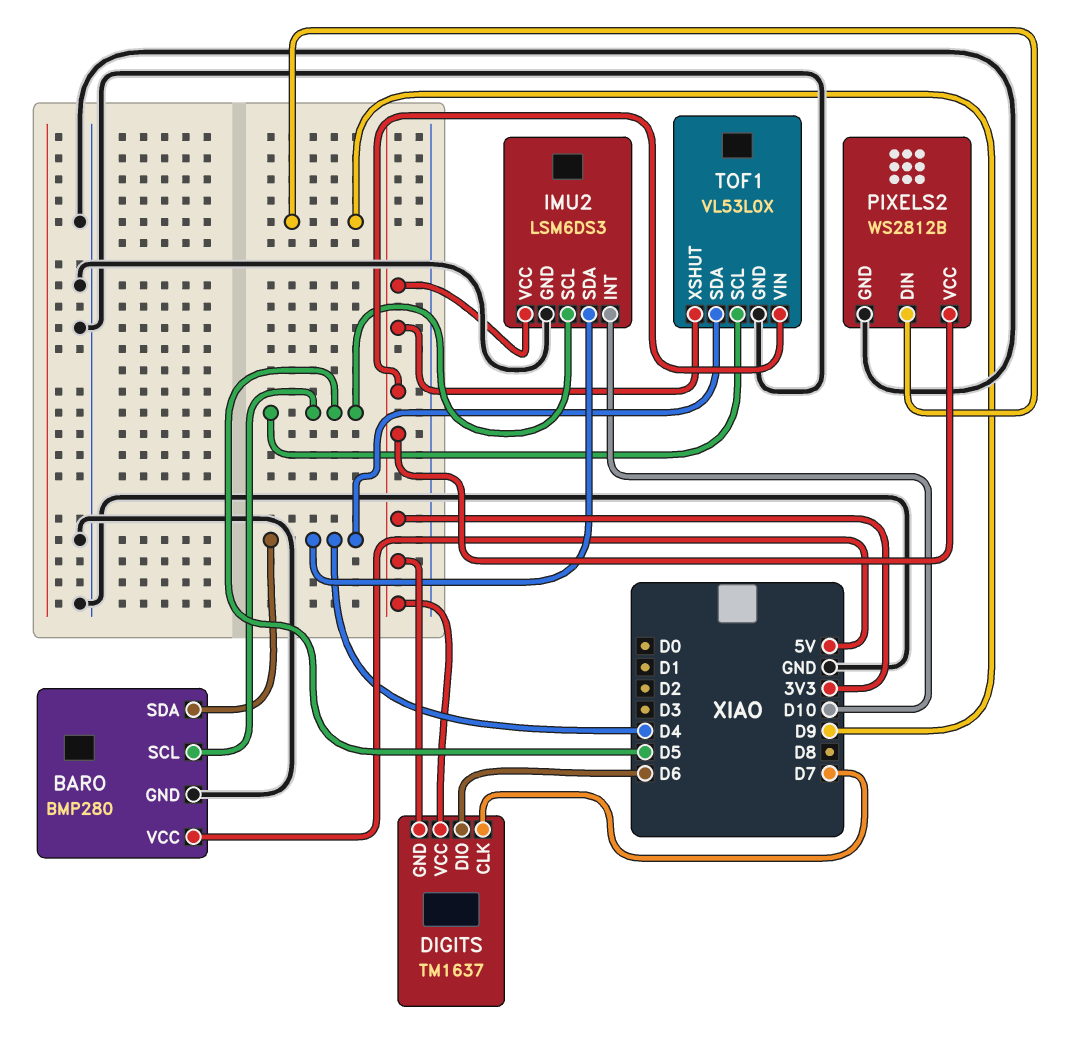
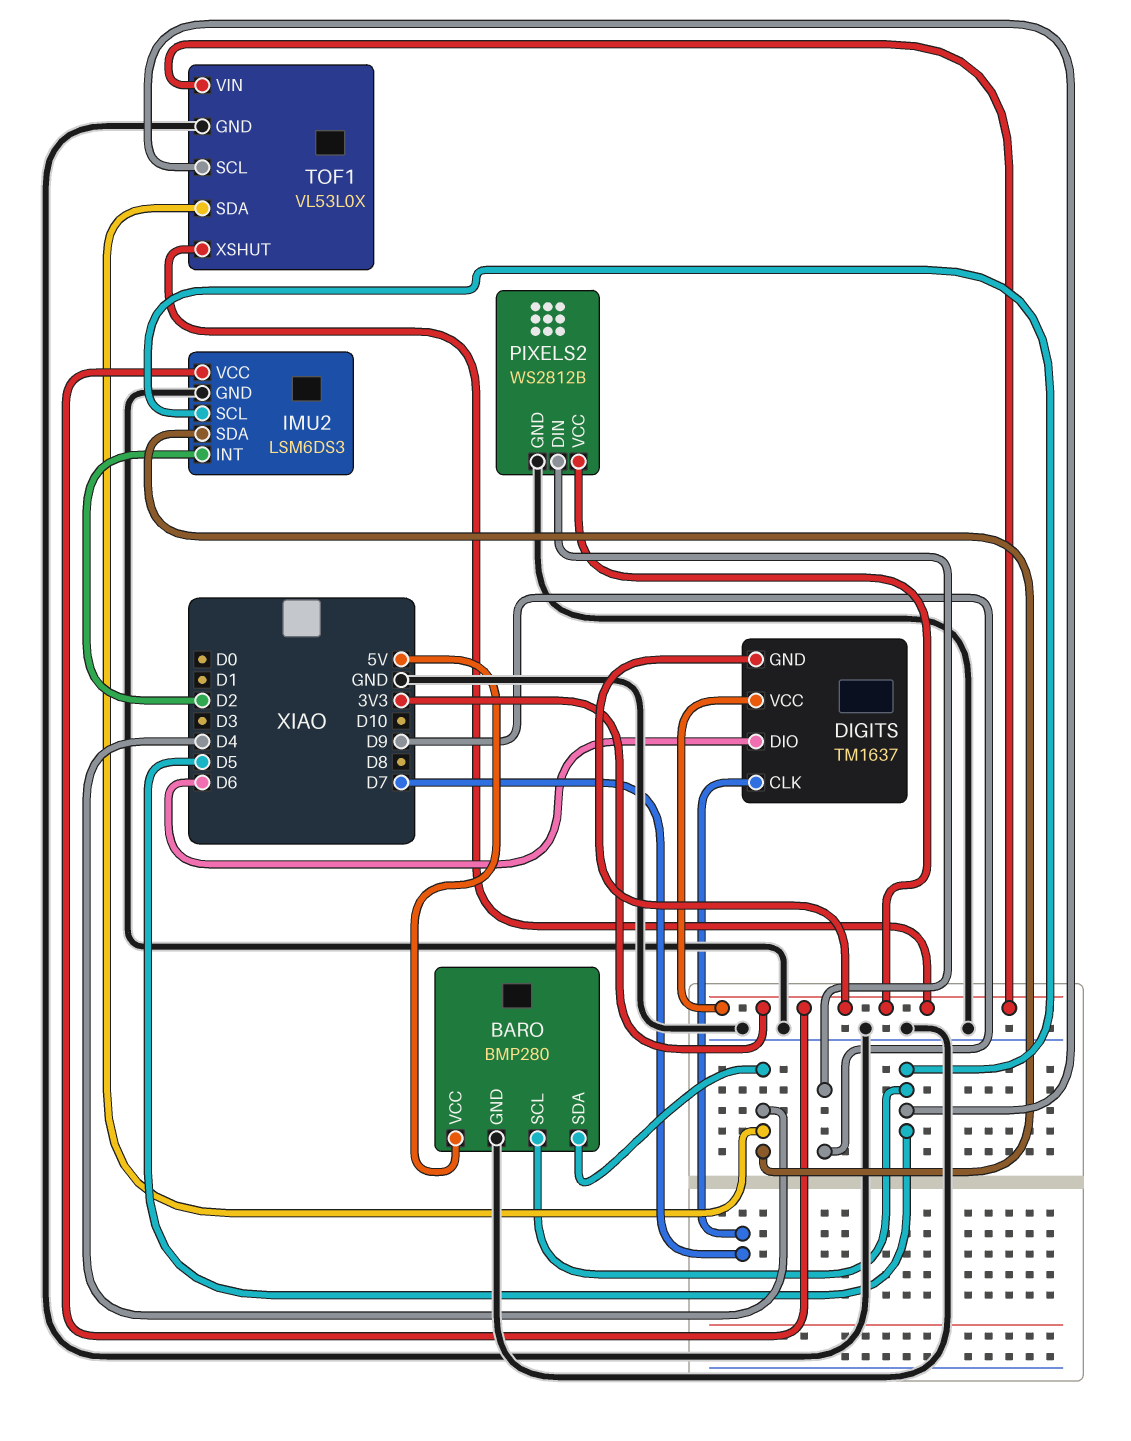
IMU2 pin INT: D10 -> D2

